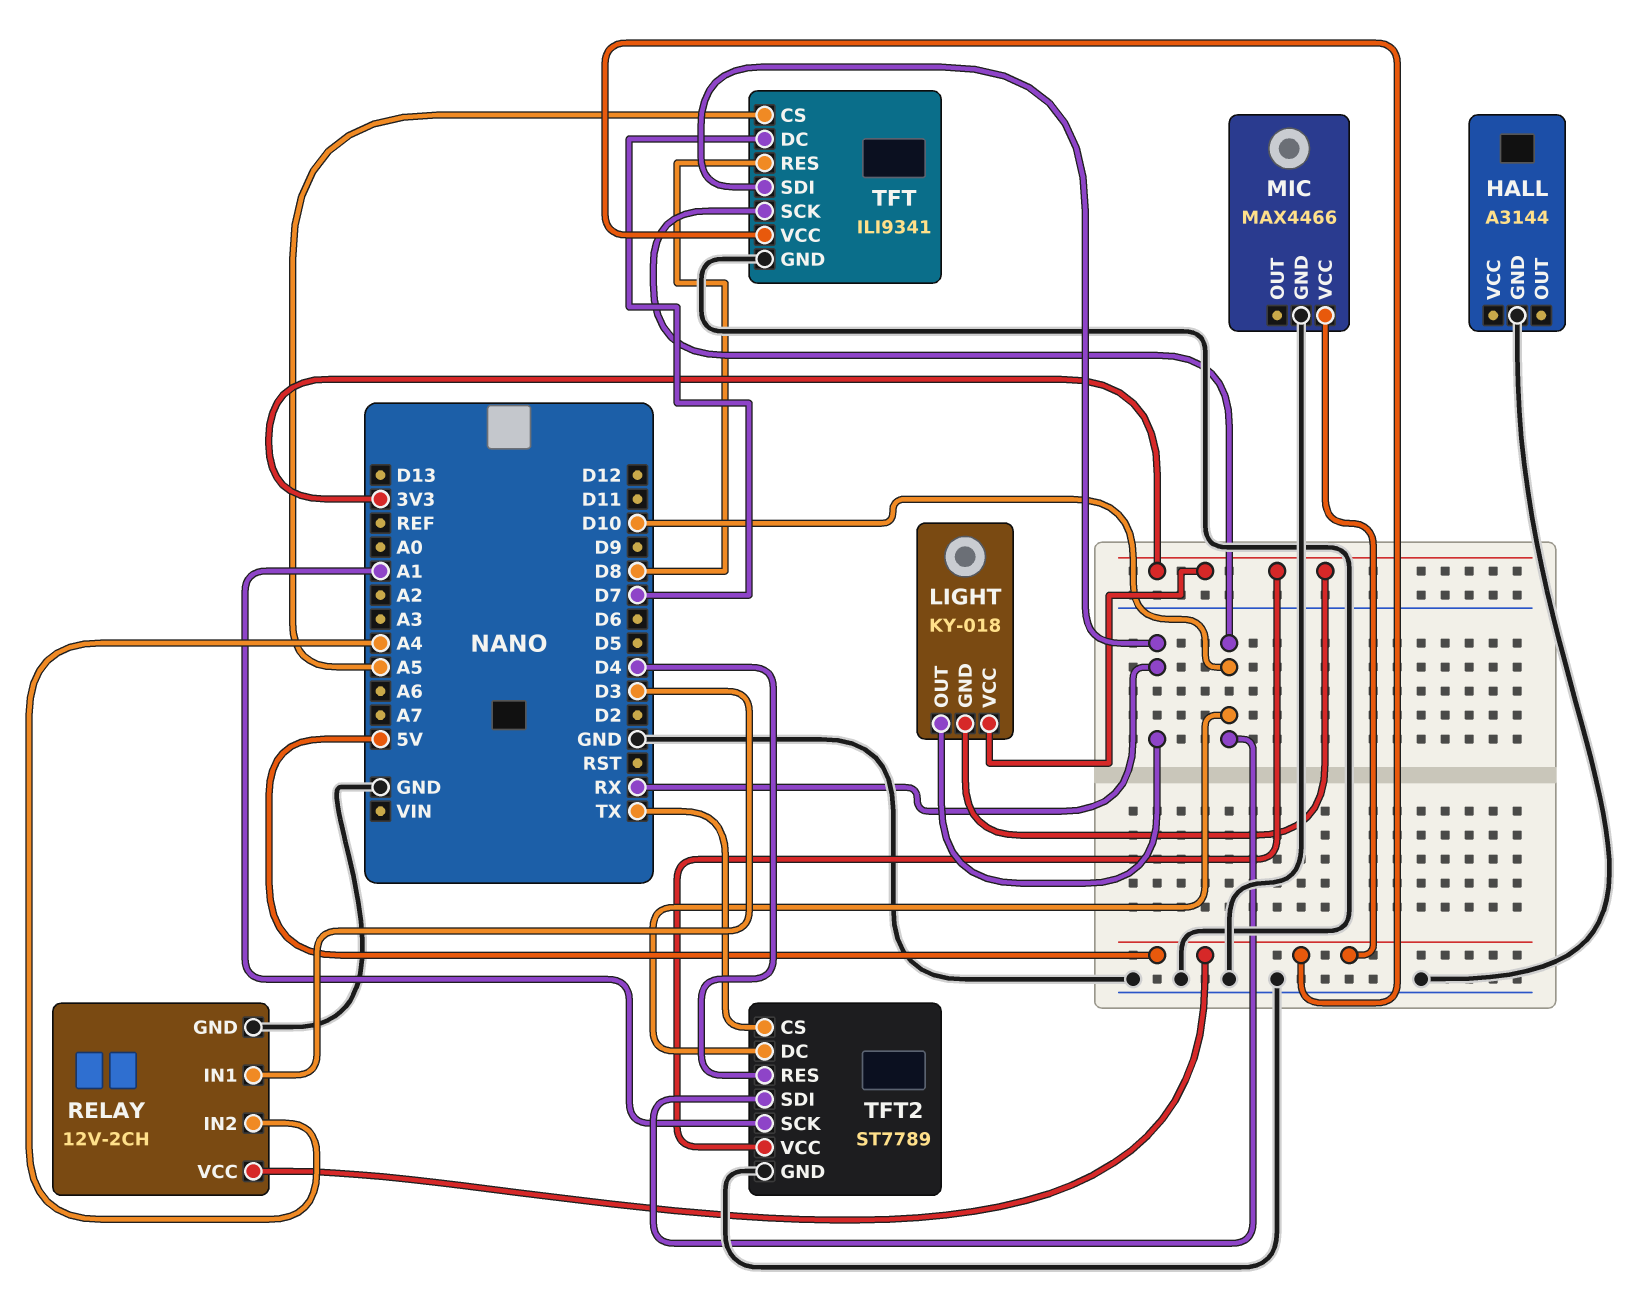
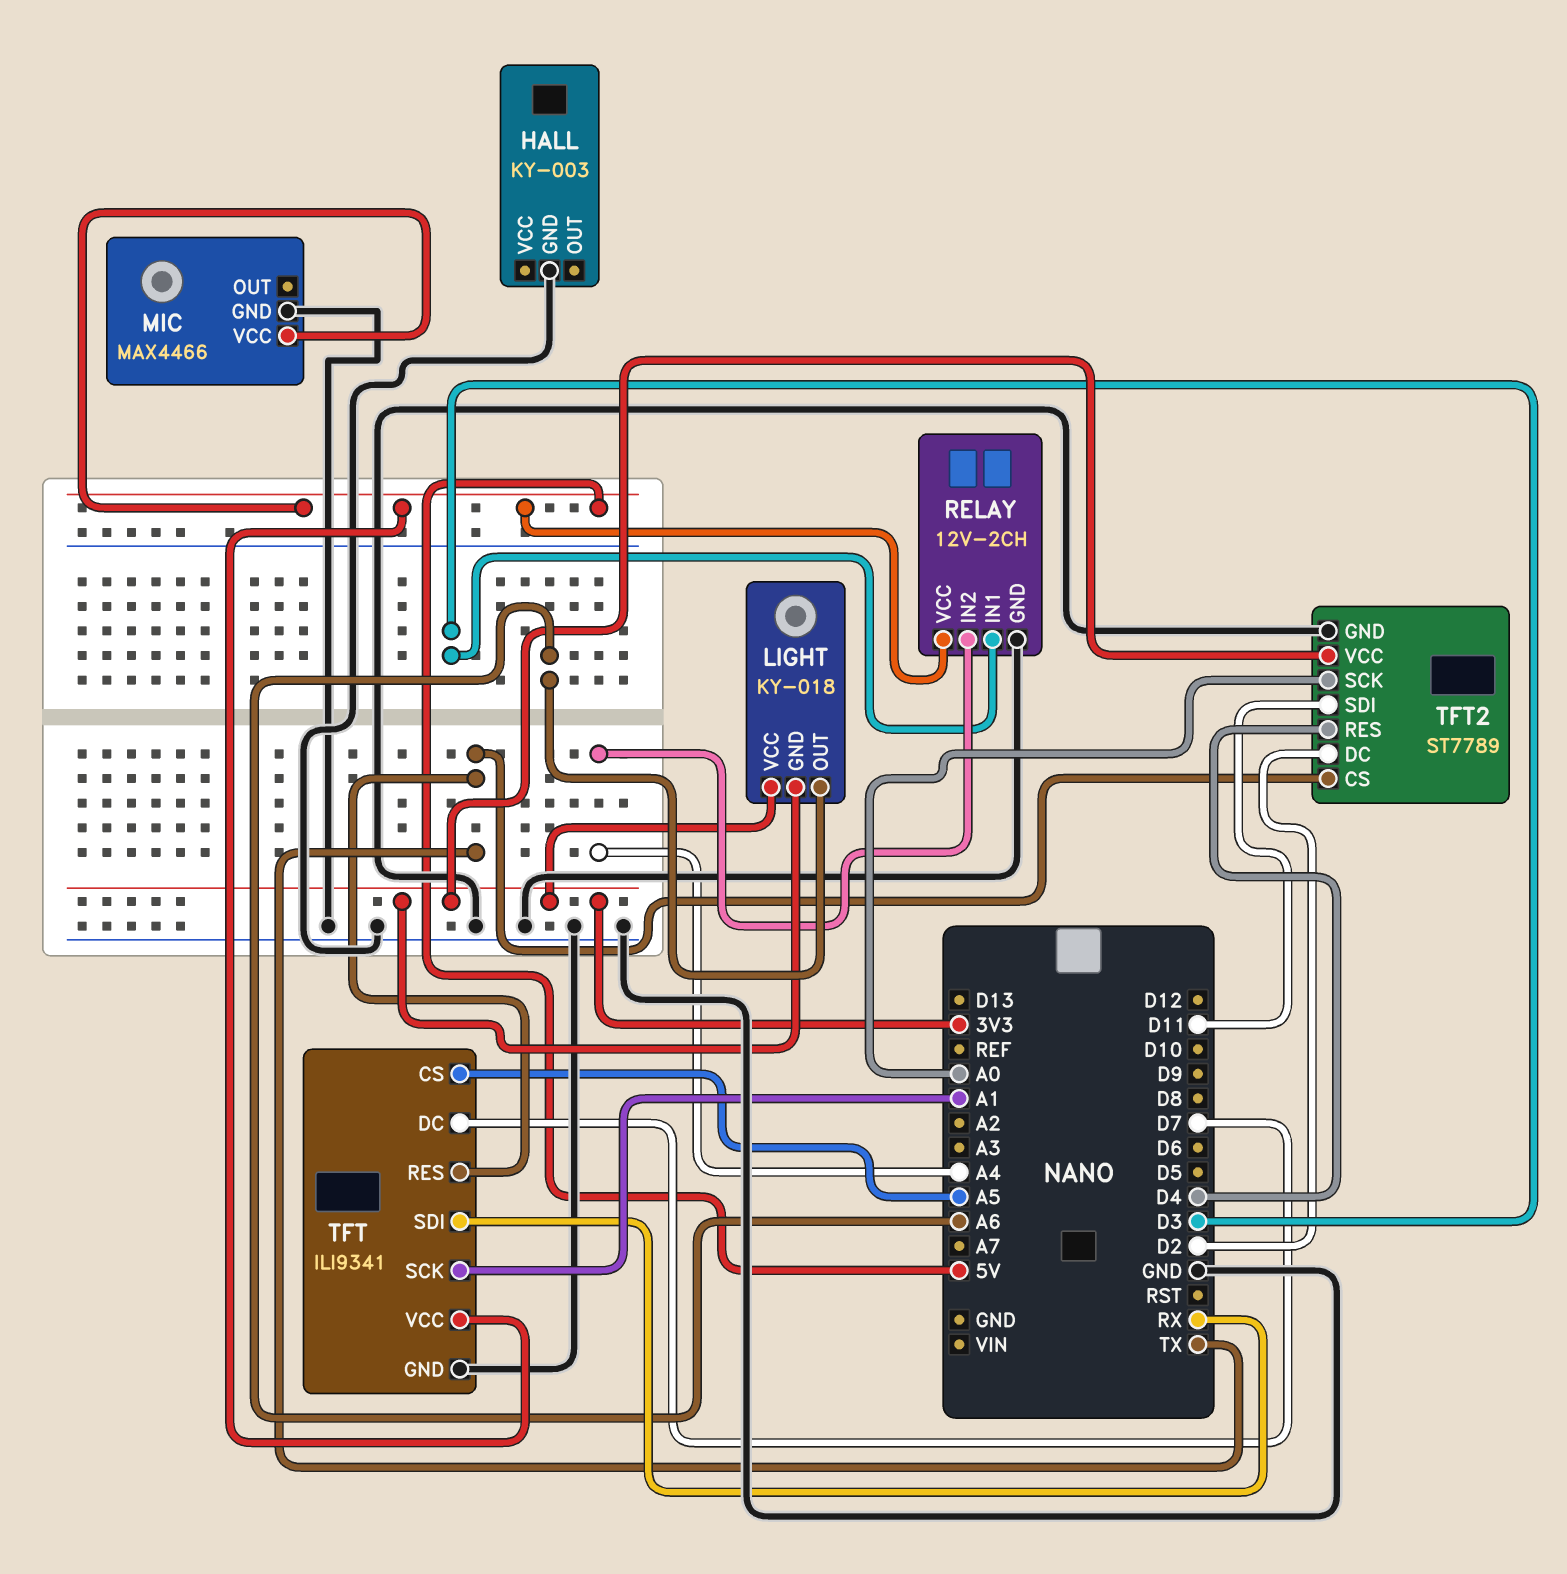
HALL: A3144 -> KY-003
LIGHT pin OUT: RX -> A6
TFT pin RES: D8 -> TX
TFT pin SCK: D10 -> A1
TFT2 pin DC: D10 -> D2
TFT2 pin SCK: A1 -> A0
TFT2 pin SDI: D10 -> D11

